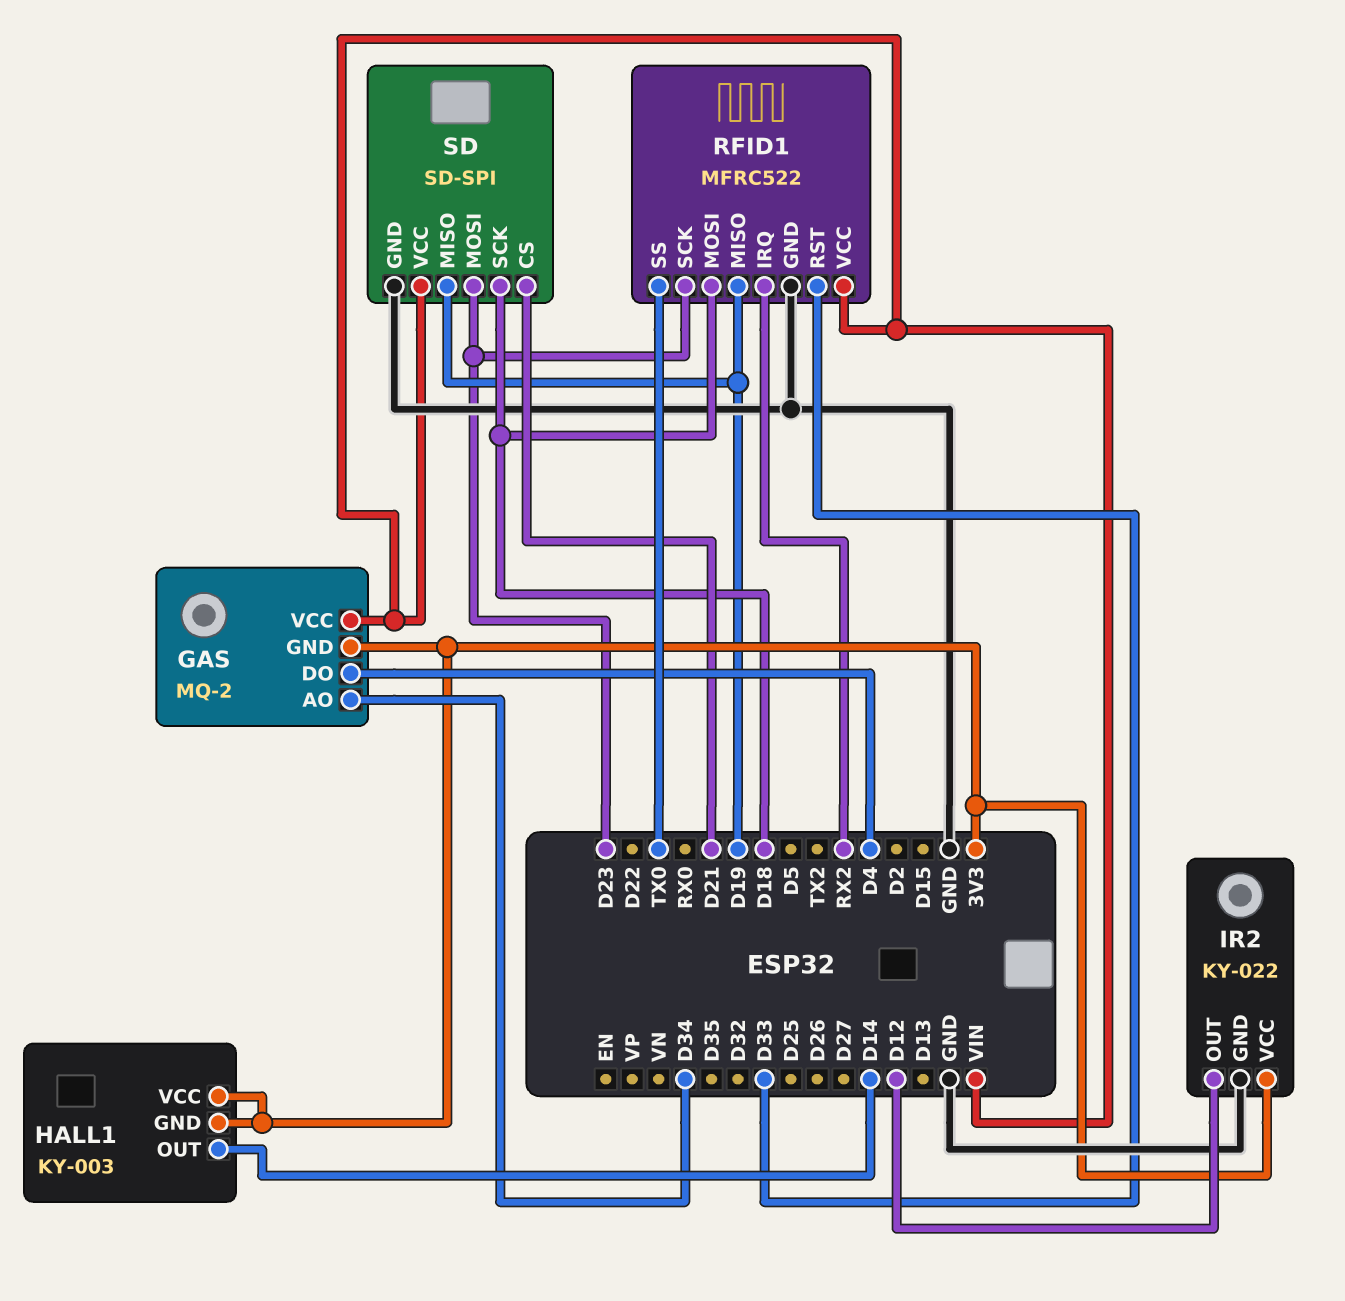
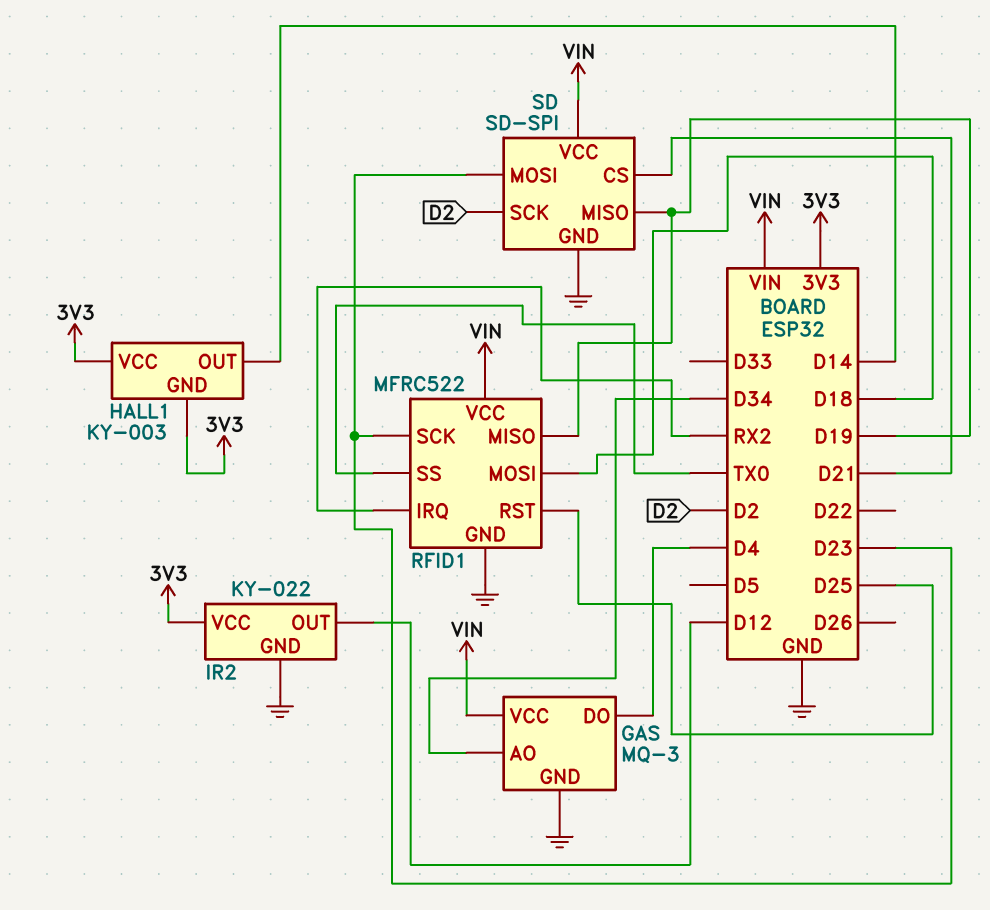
GAS: MQ-2 -> MQ-3
GAS pin GND: 3V3 -> GND
RFID1 pin RST: D33 -> D25
SD pin SCK: D18 -> D2

